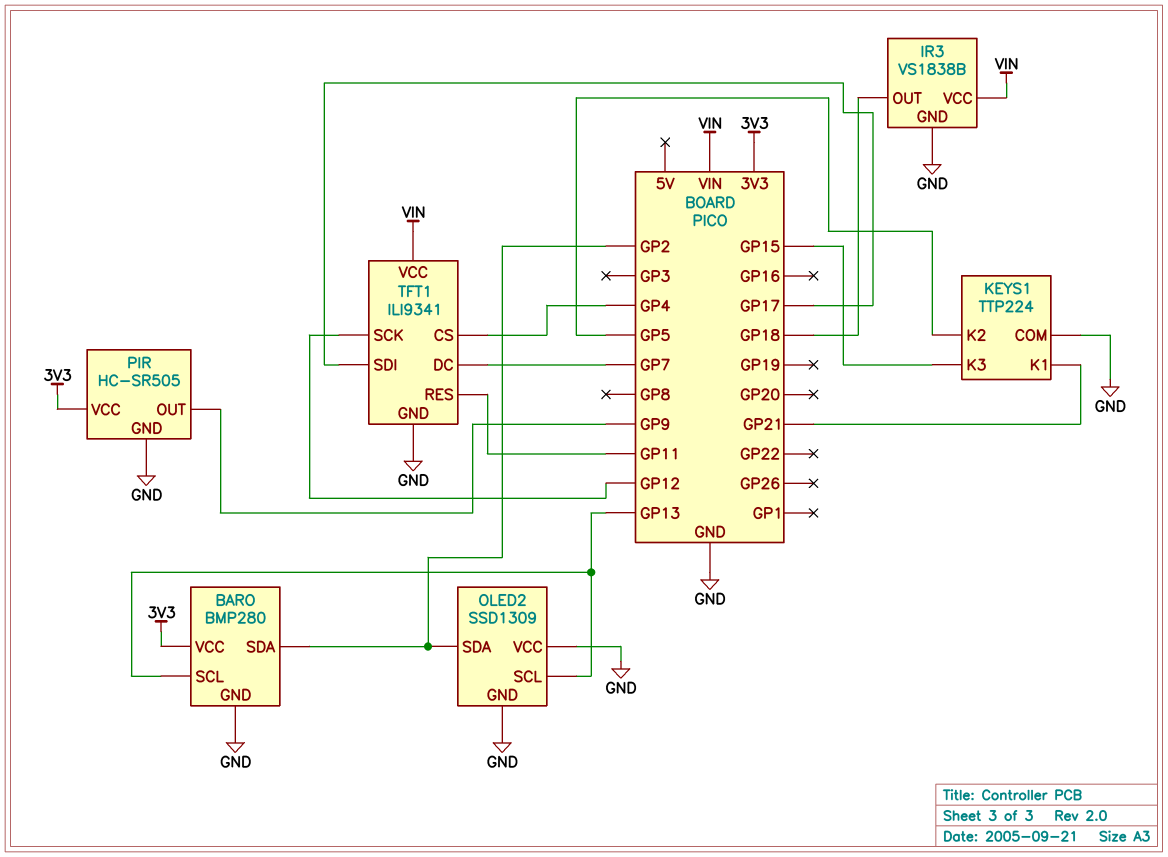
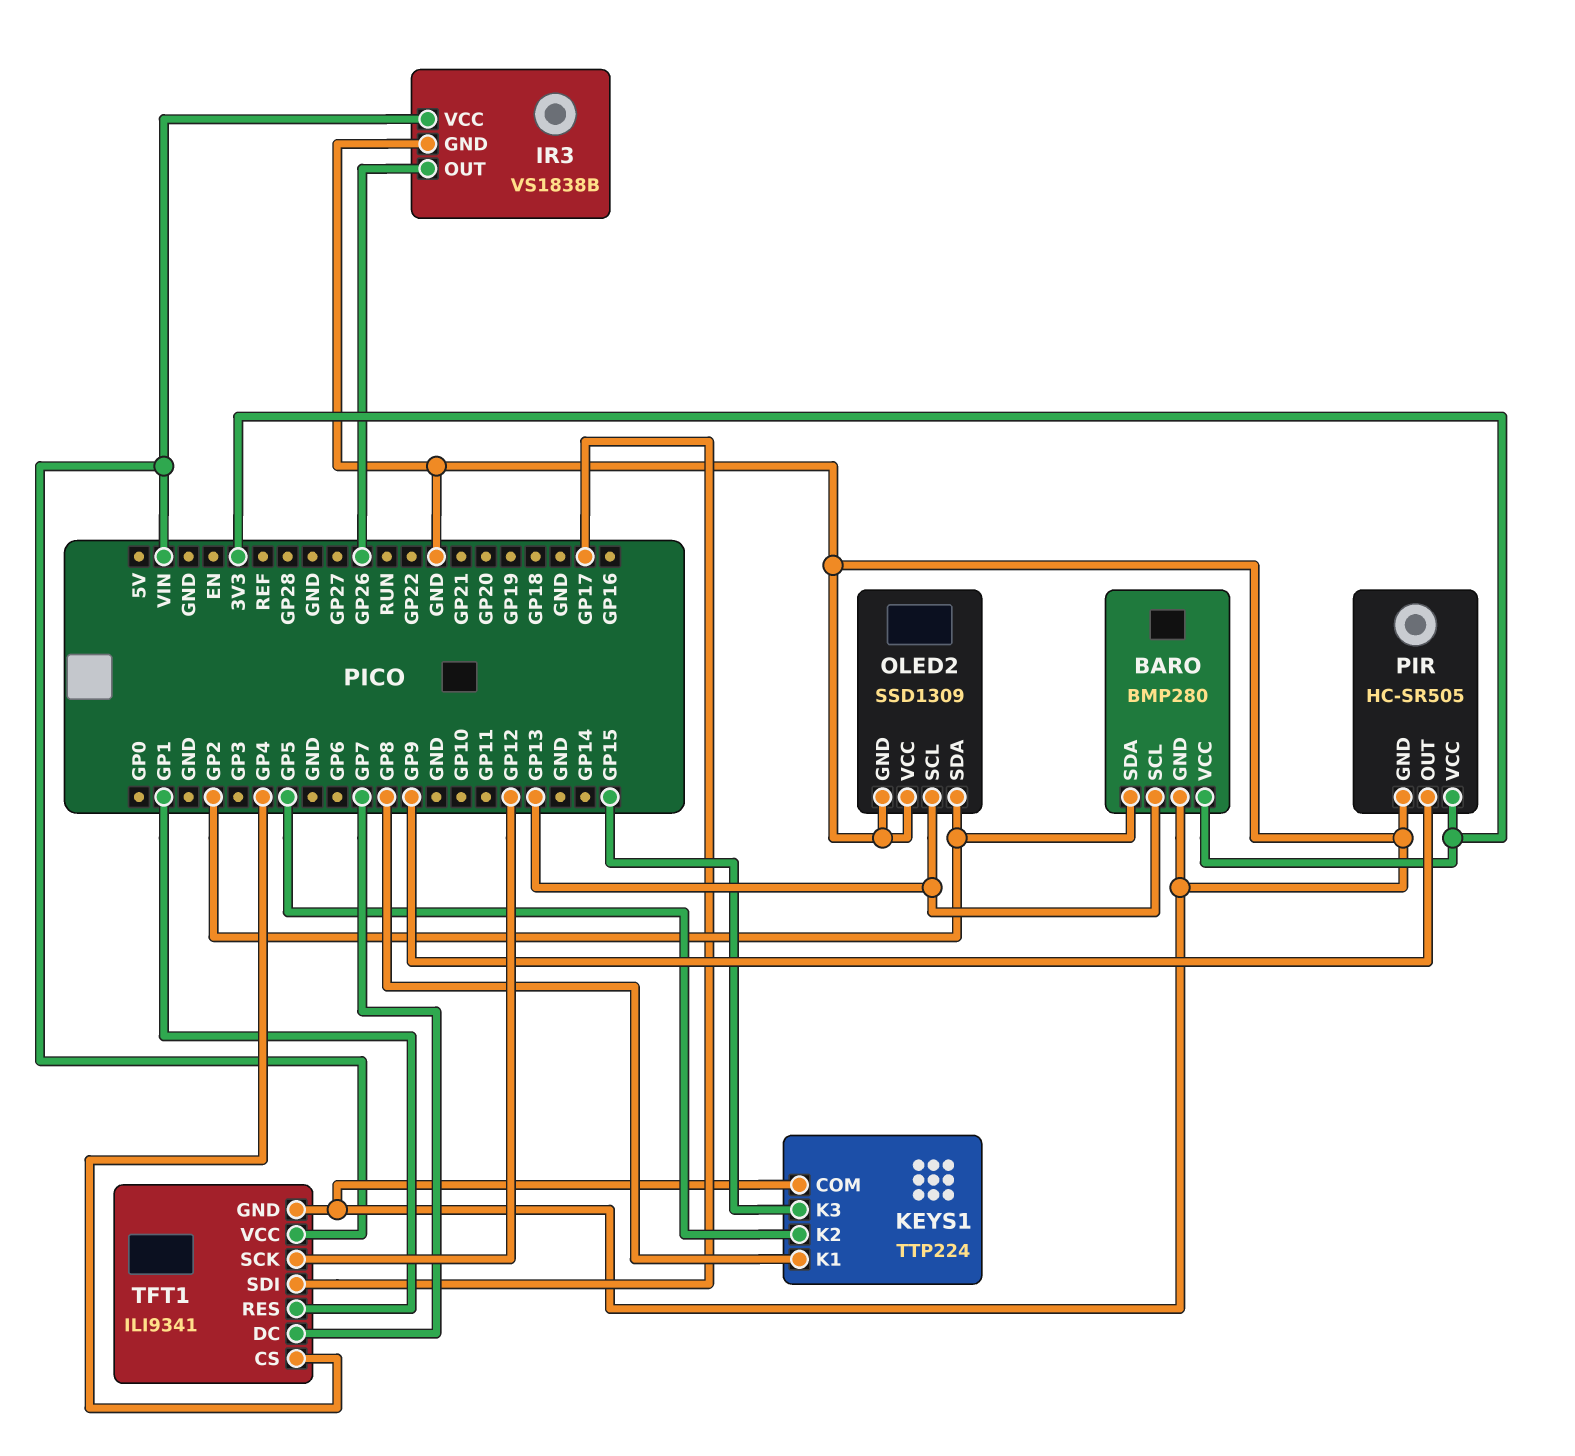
IR3 pin OUT: GP18 -> GP26
KEYS1 pin K1: GP21 -> GP8
TFT1 pin RES: GP11 -> GP1

